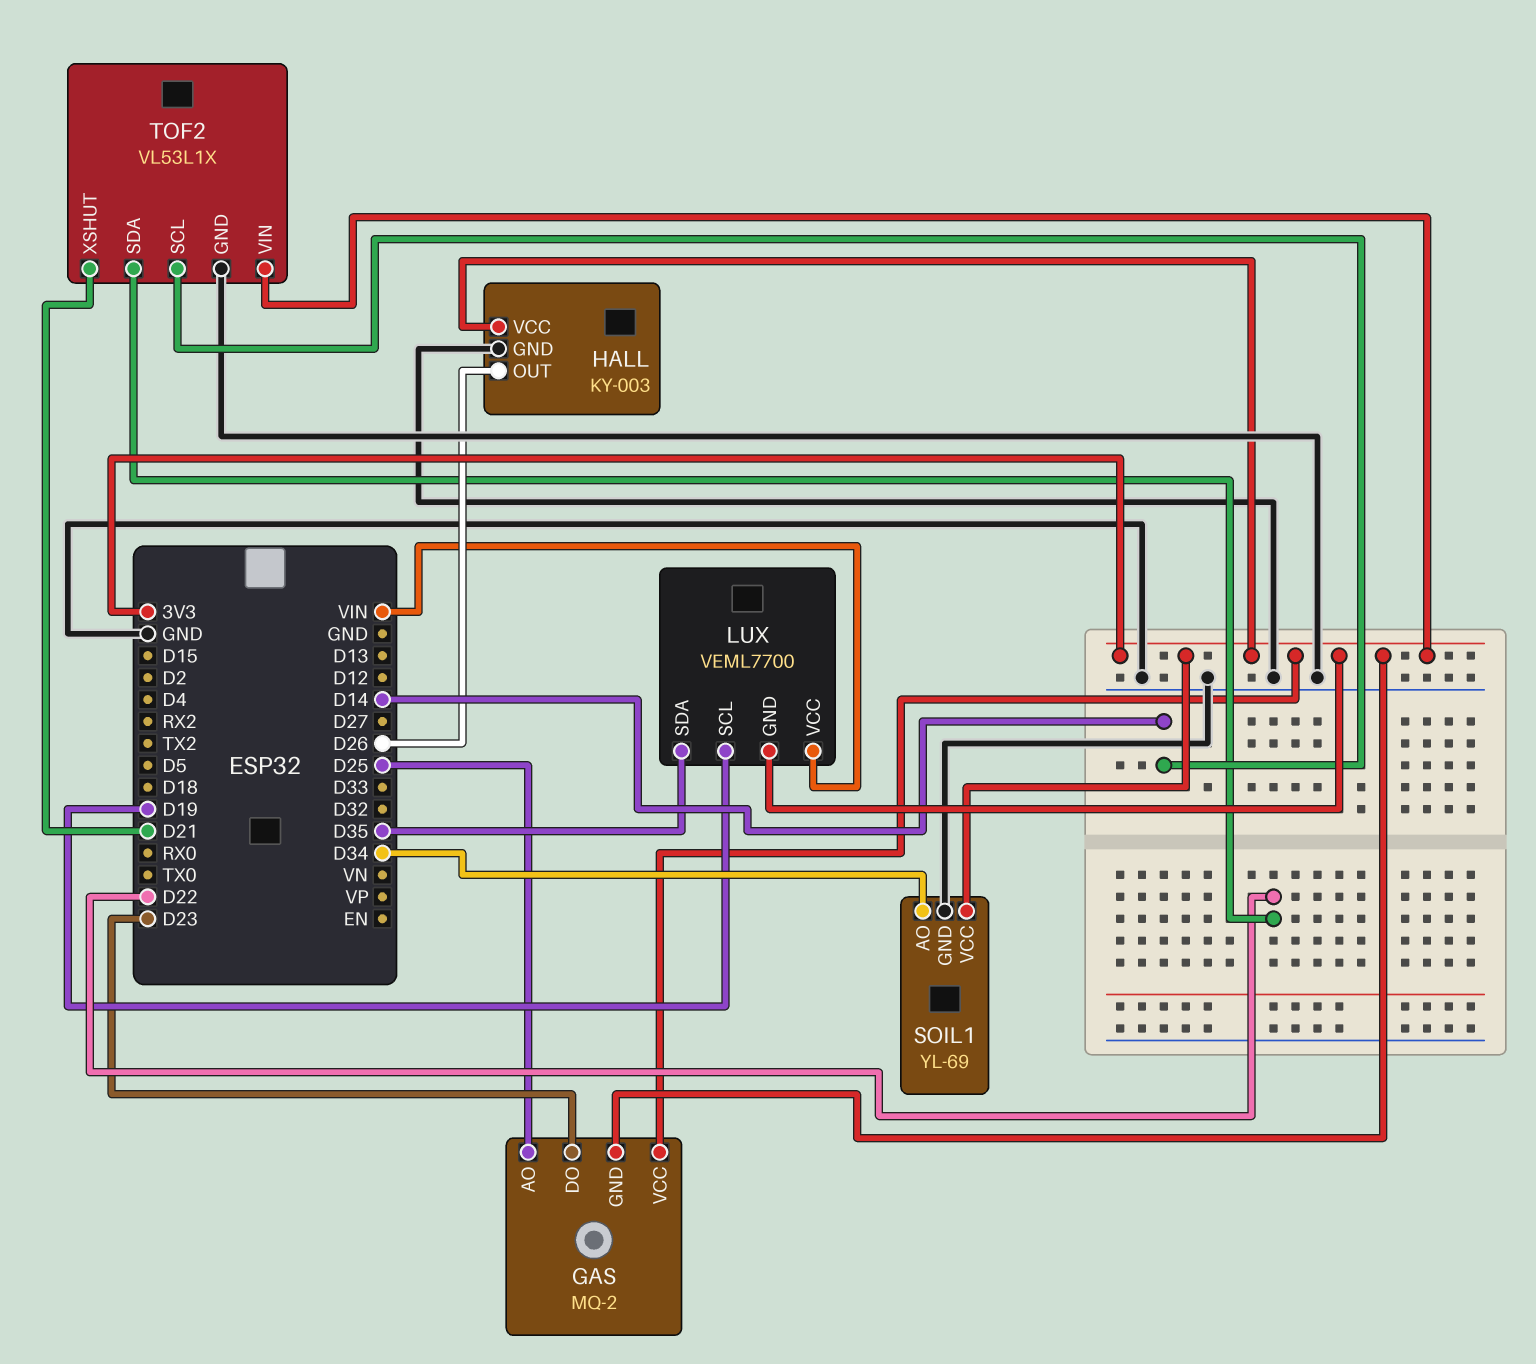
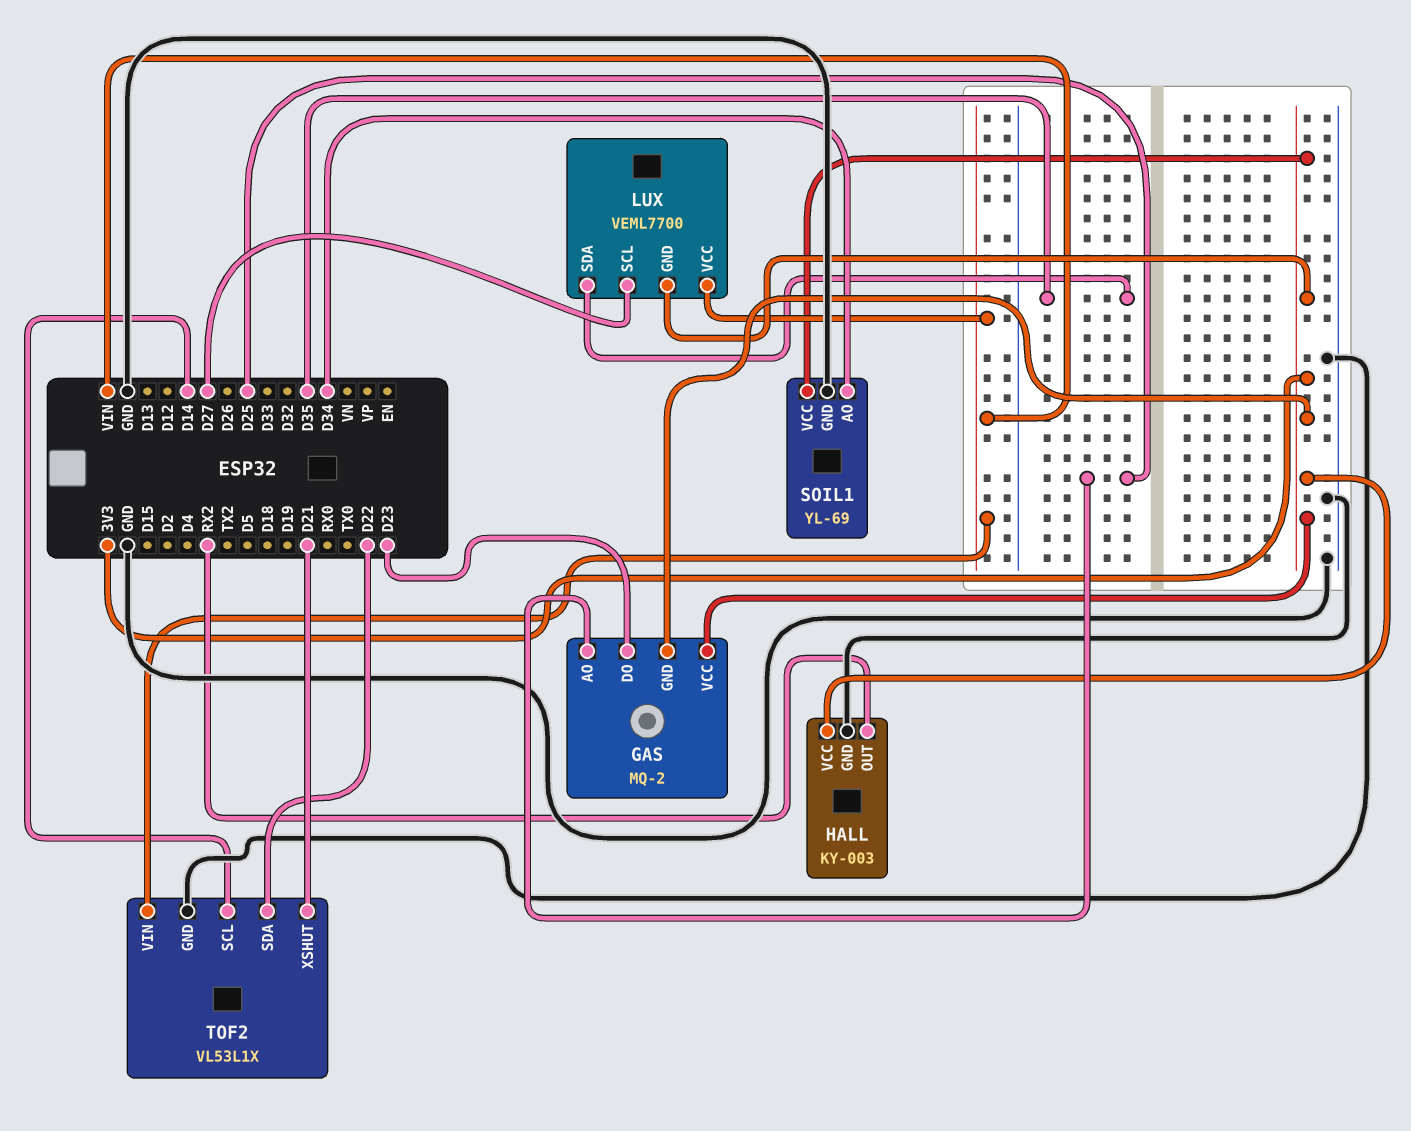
HALL pin OUT: D26 -> RX2
LUX pin SCL: D19 -> D27
TOF2 pin VIN: 3V3 -> VIN

